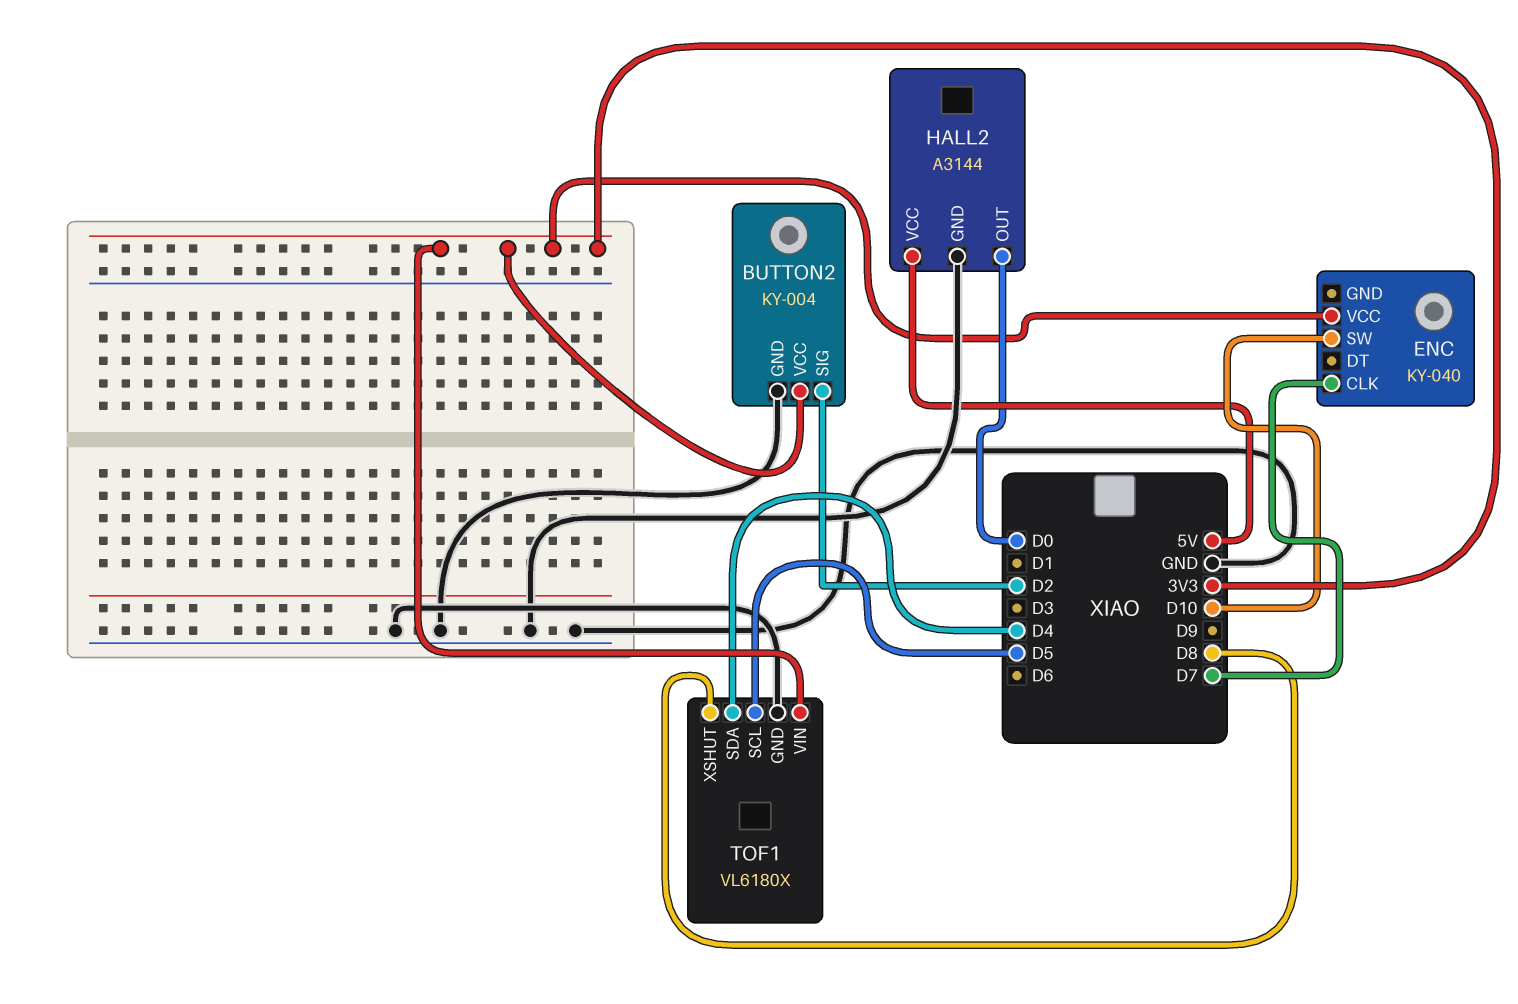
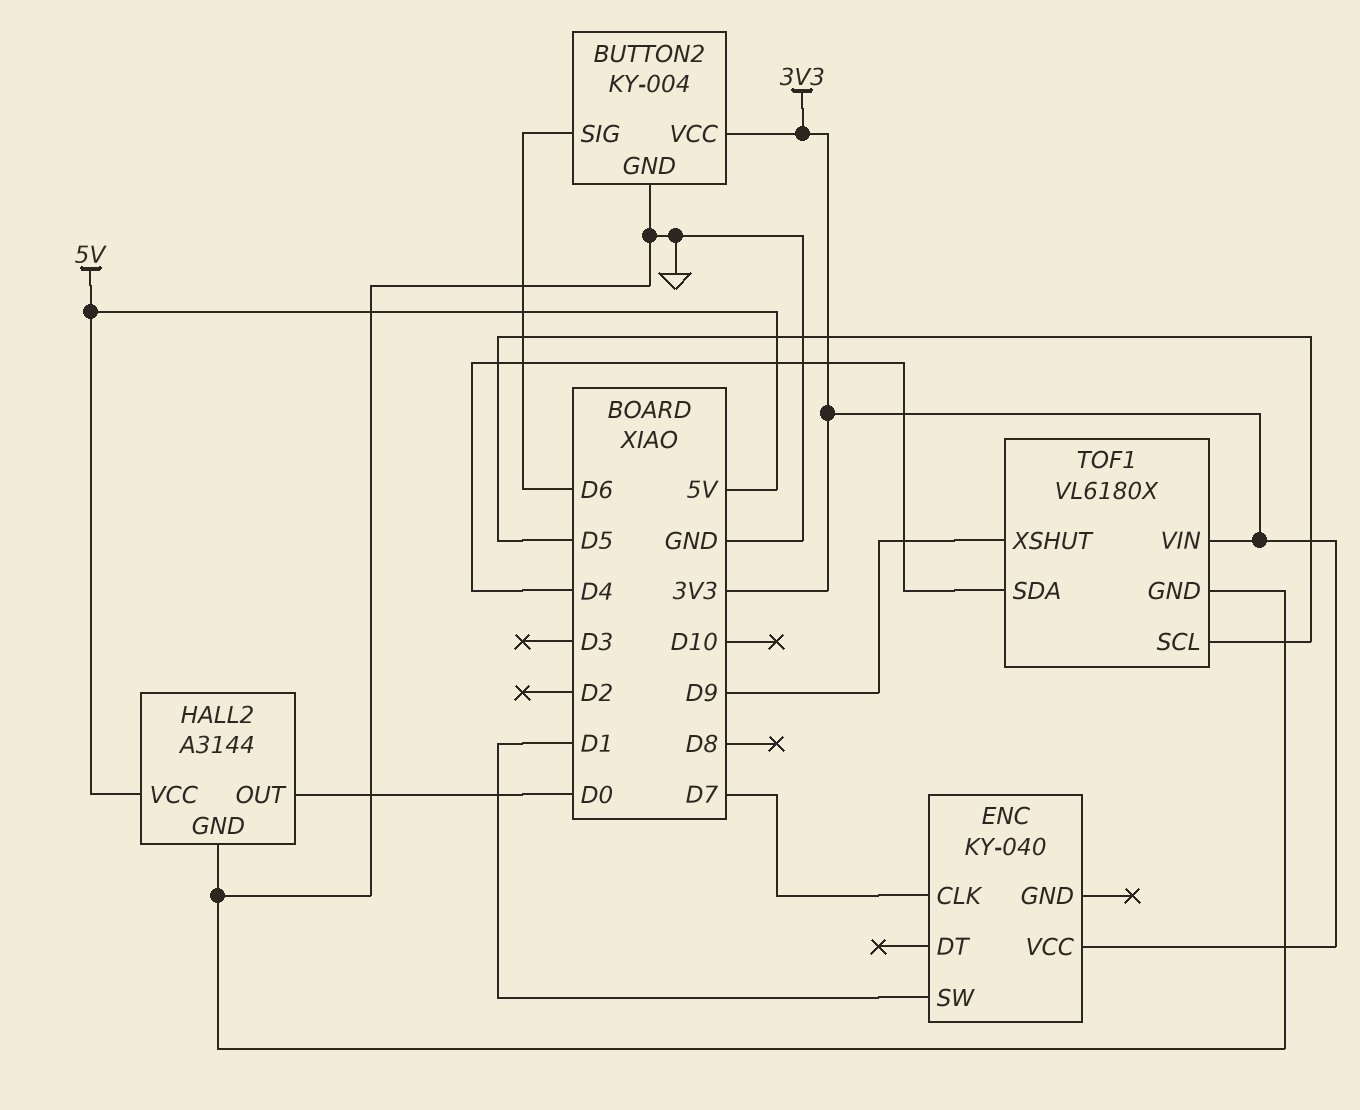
BUTTON2 pin SIG: D2 -> D6
ENC pin SW: D10 -> D1
TOF1 pin XSHUT: D8 -> D9

